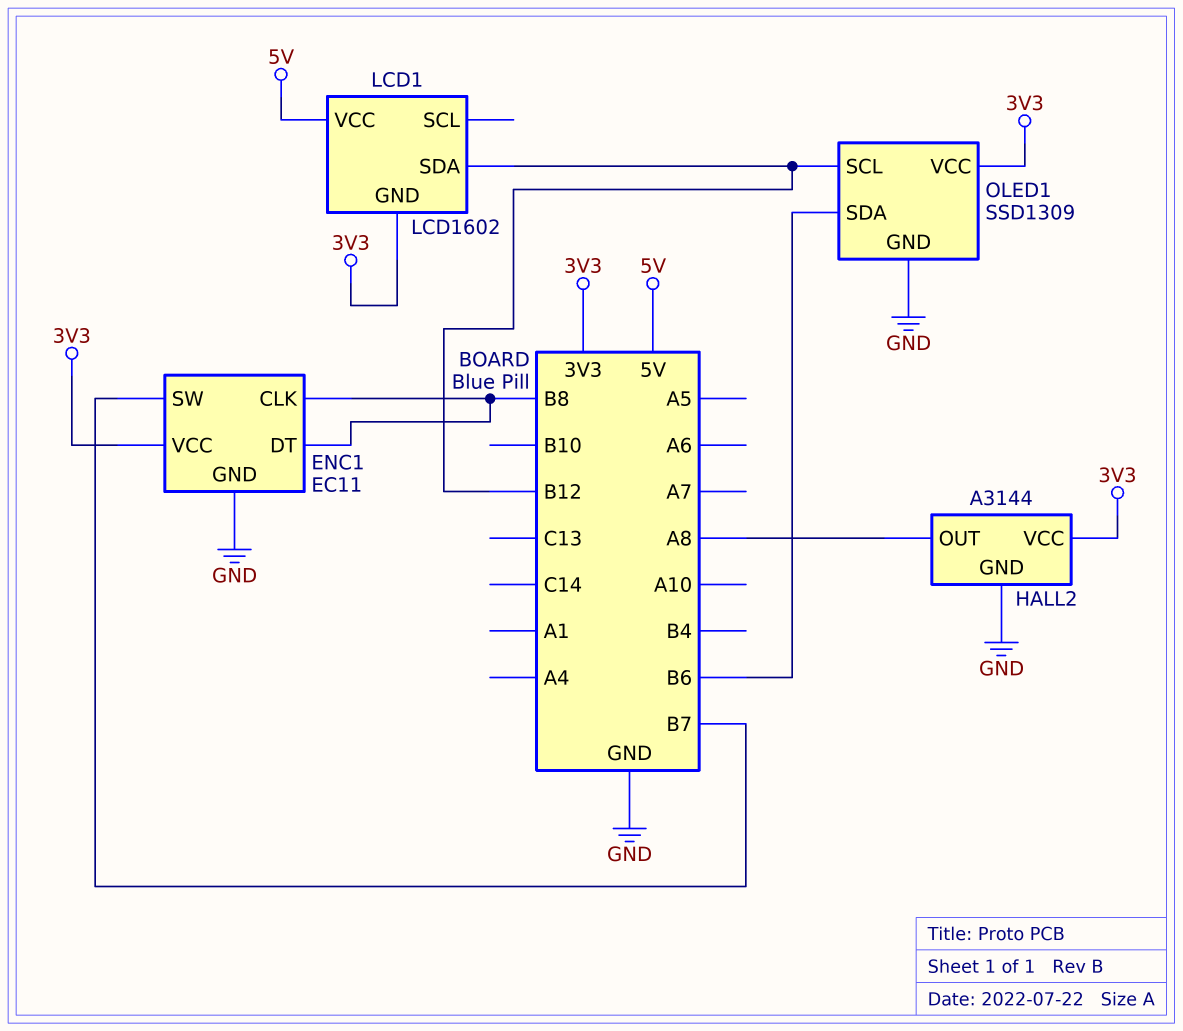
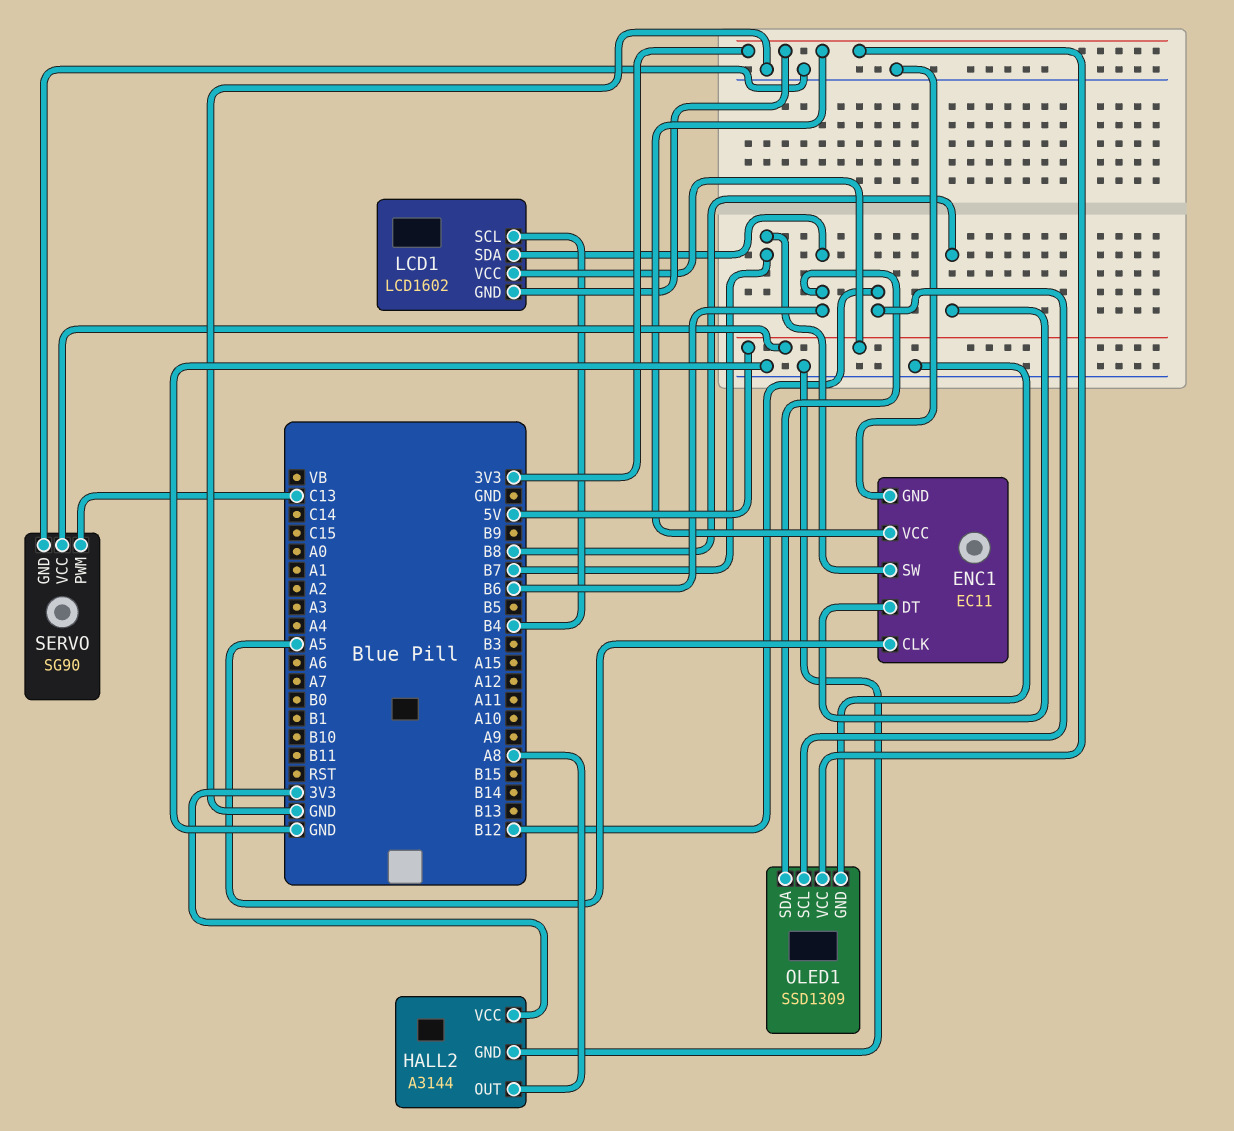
ENC1 pin CLK: B8 -> A5
LCD1 pin SCL: none -> B4
LCD1 pin SDA: B12 -> B6
SERVO: none -> SG90
SERVO pin GND: none -> GND
SERVO pin PWM: none -> C13
SERVO pin VCC: none -> 5V

